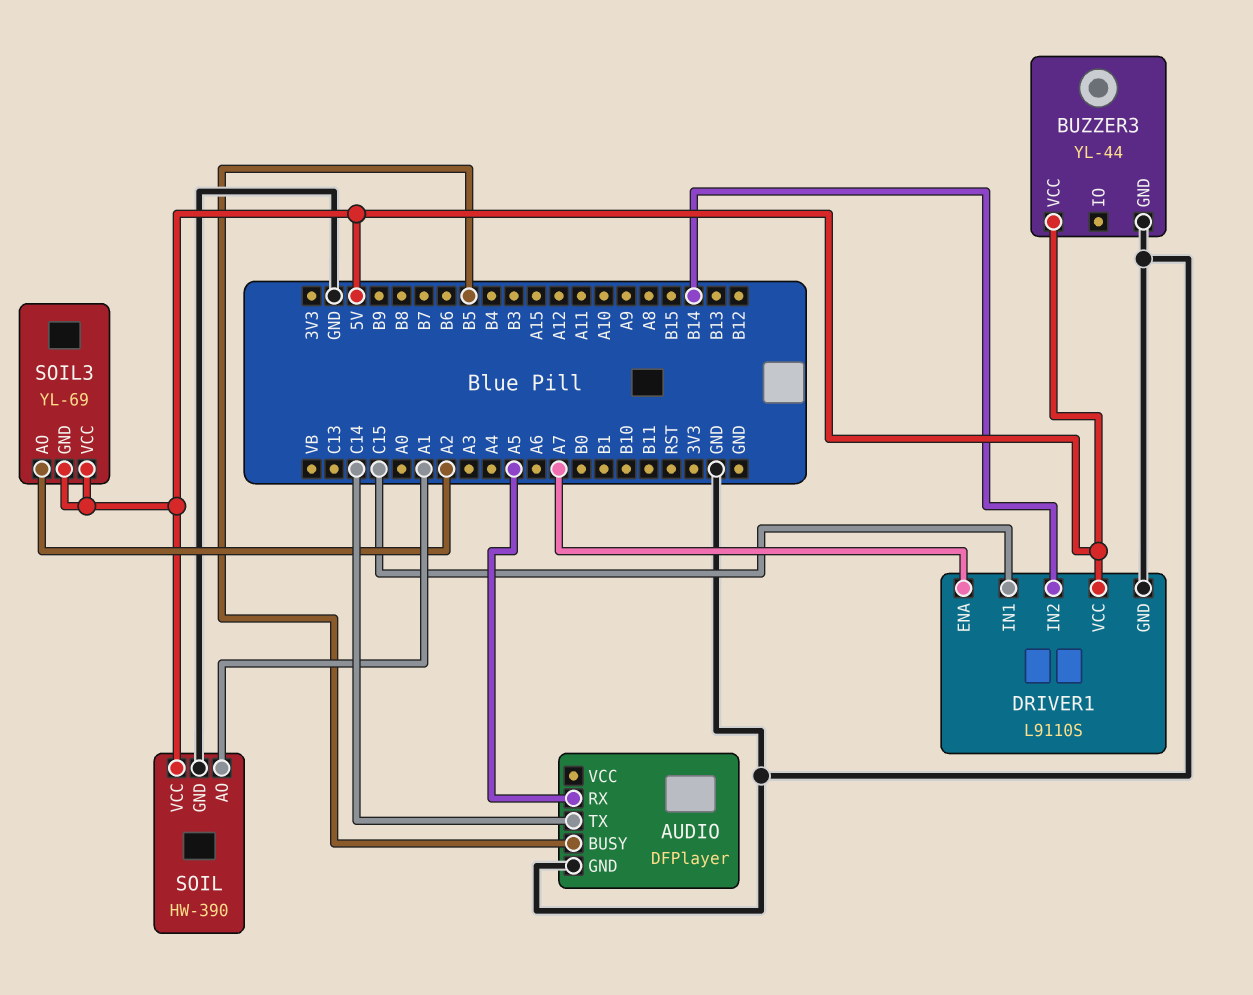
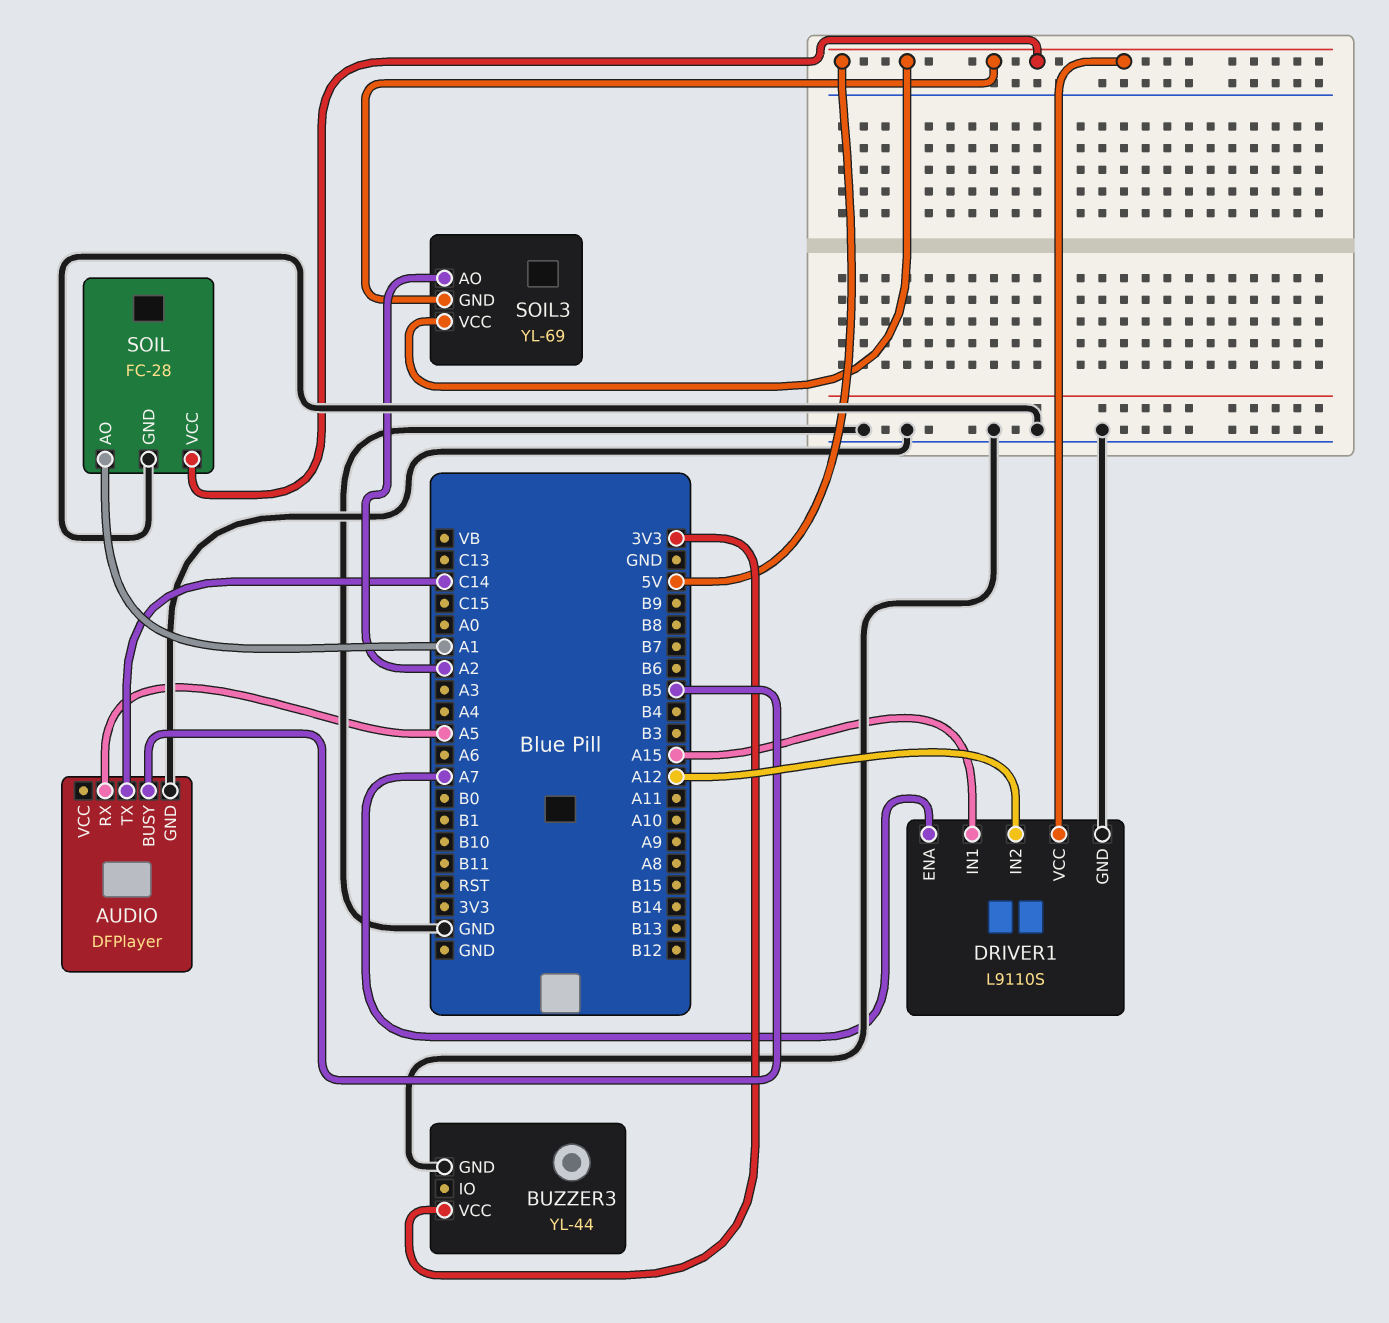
BUZZER3 pin VCC: 5V -> 3V3
DRIVER1 pin IN1: C15 -> A15
DRIVER1 pin IN2: B14 -> A12
SOIL: HW-390 -> FC-28

